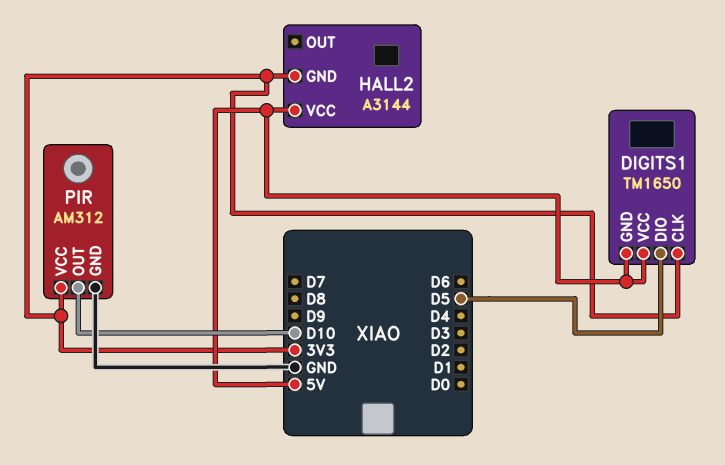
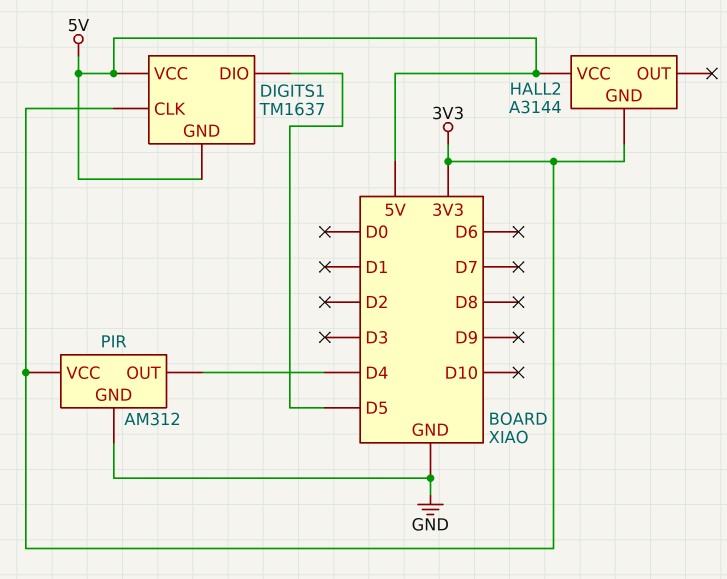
DIGITS1: TM1650 -> TM1637
PIR pin OUT: D10 -> D4

